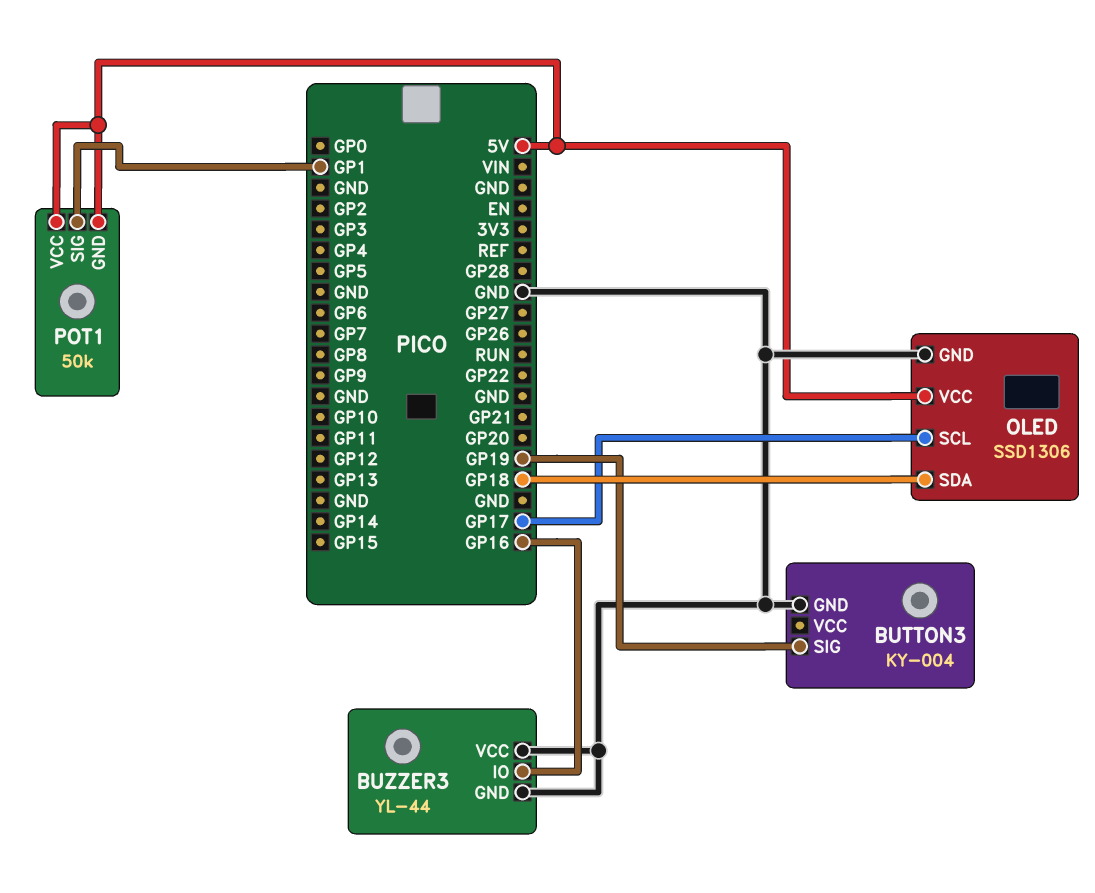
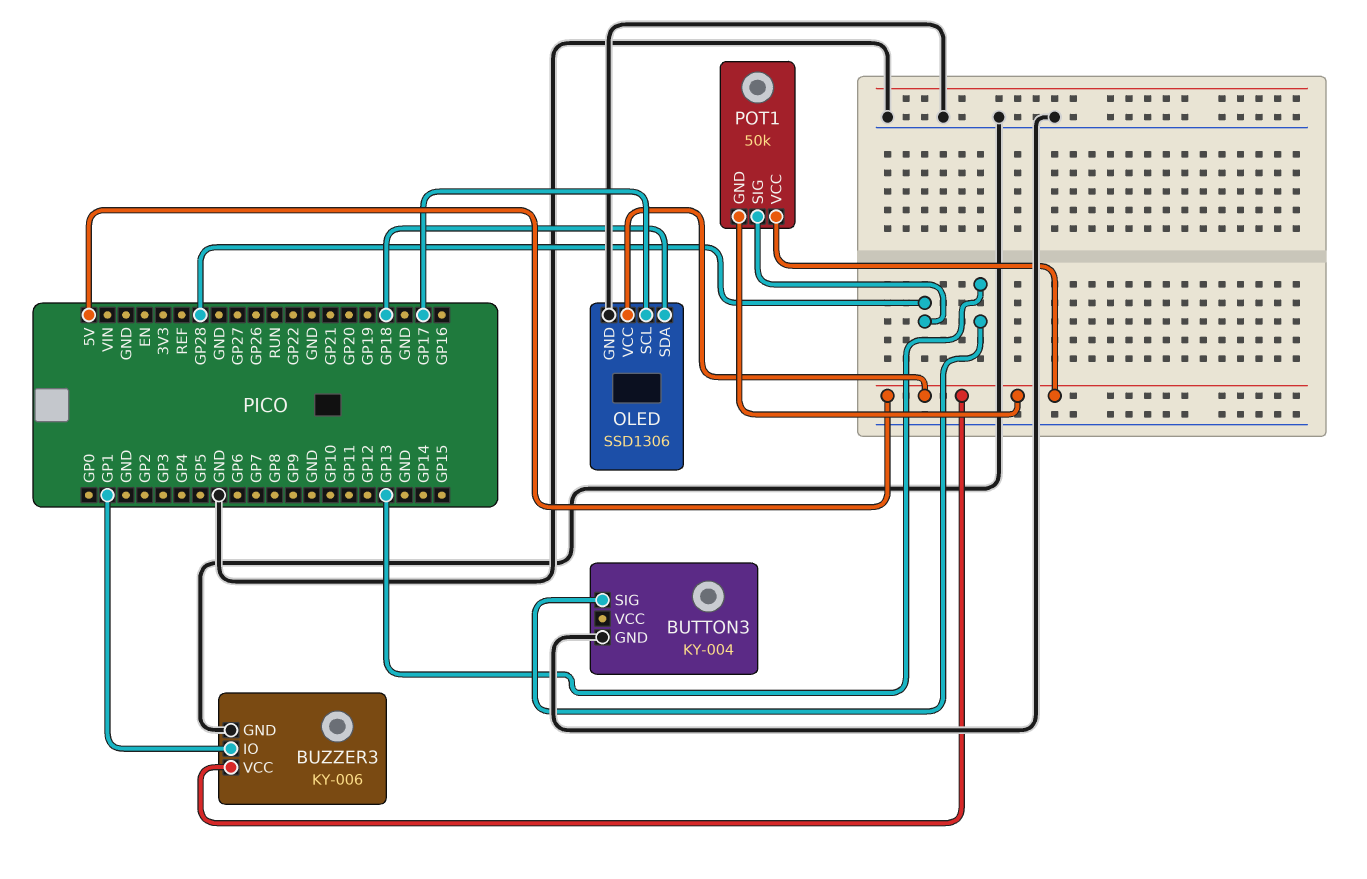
BUTTON3 pin SIG: GP19 -> GP13
BUZZER3: YL-44 -> KY-006
BUZZER3 pin IO: GP16 -> GP1
BUZZER3 pin VCC: GND -> 5V
POT1 pin SIG: GP1 -> GP28

